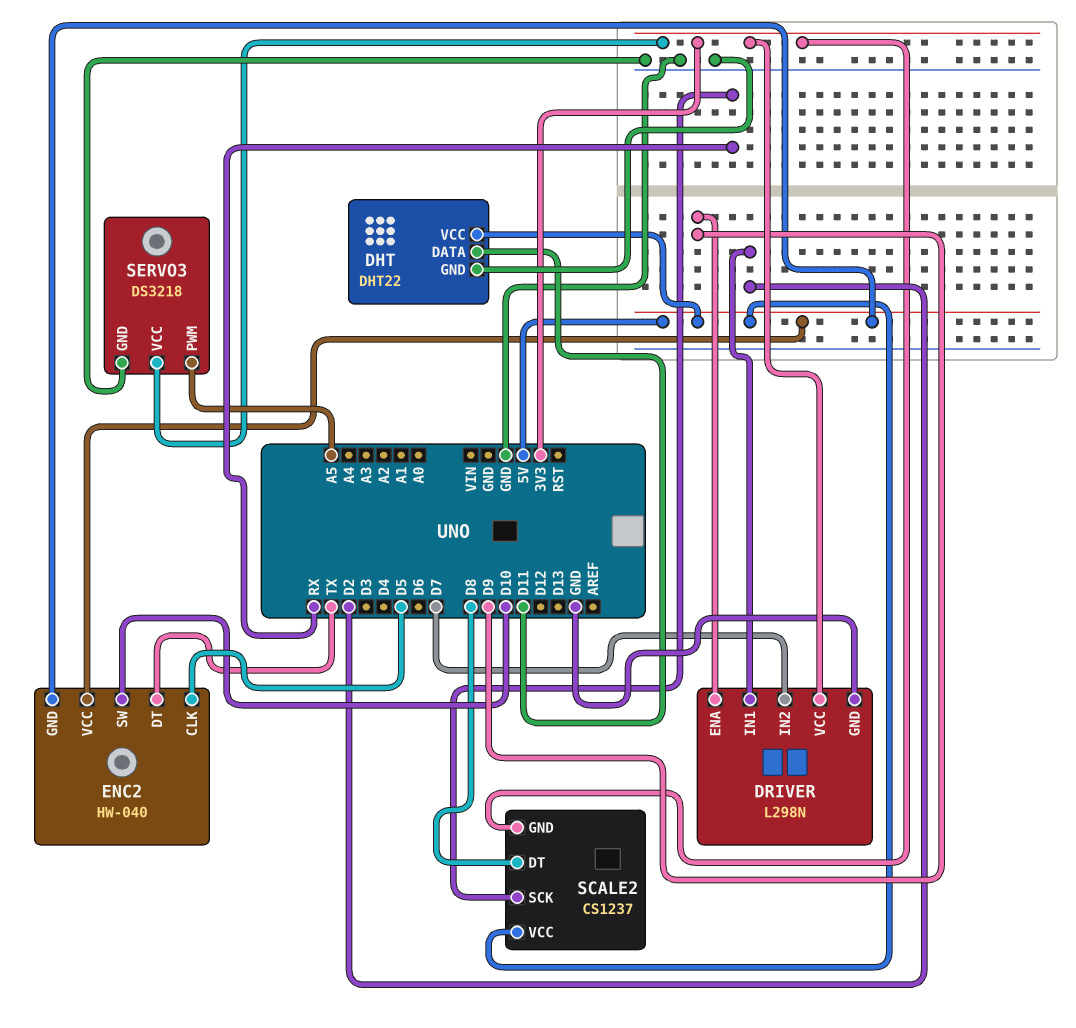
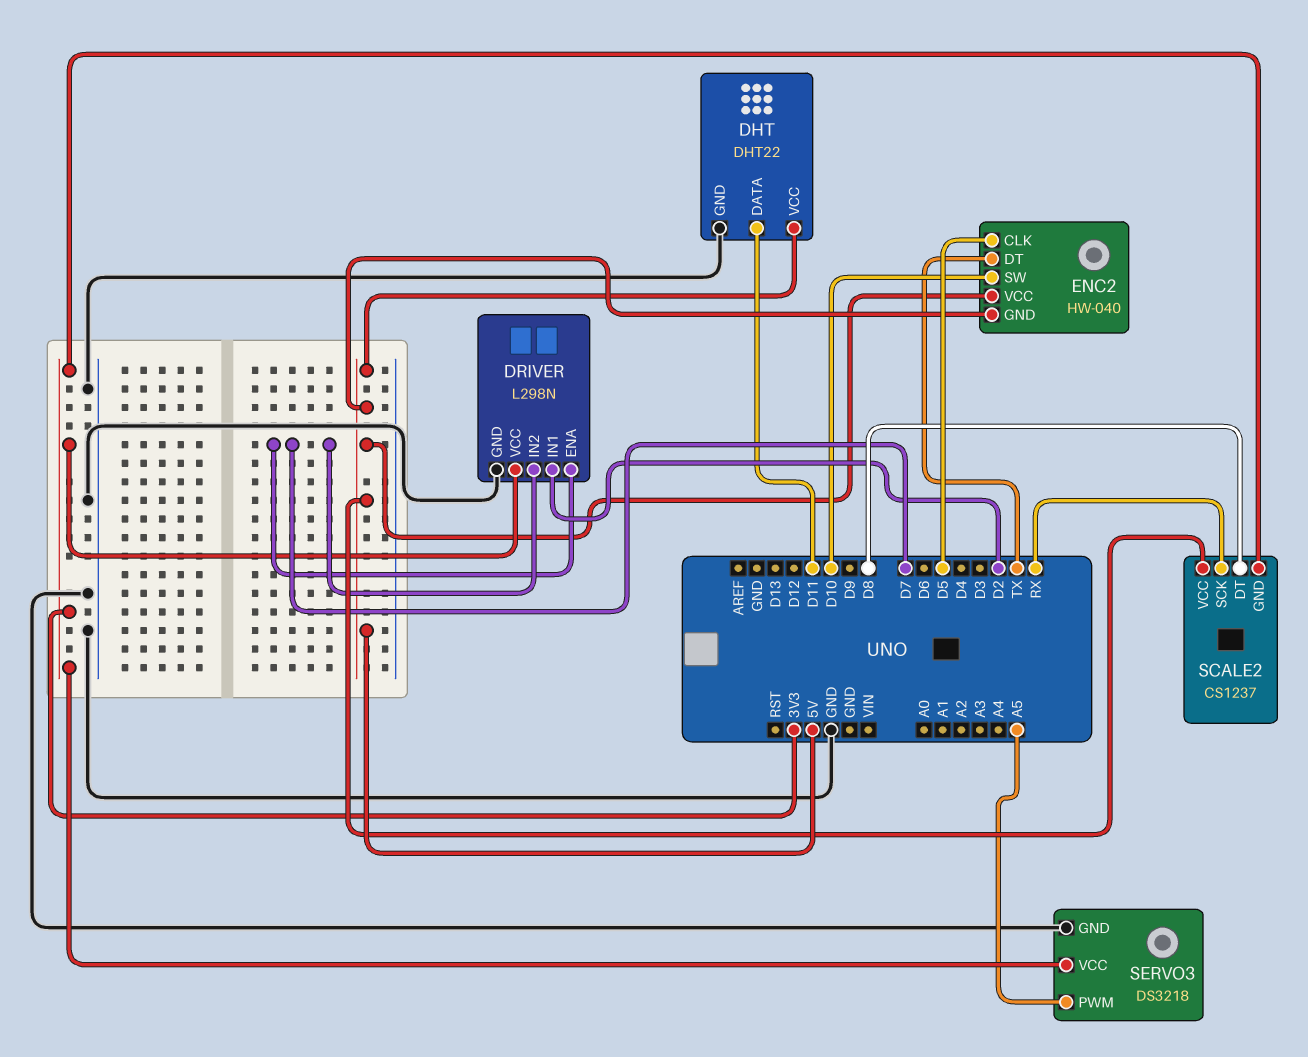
DRIVER pin ENA: D9 -> D7

